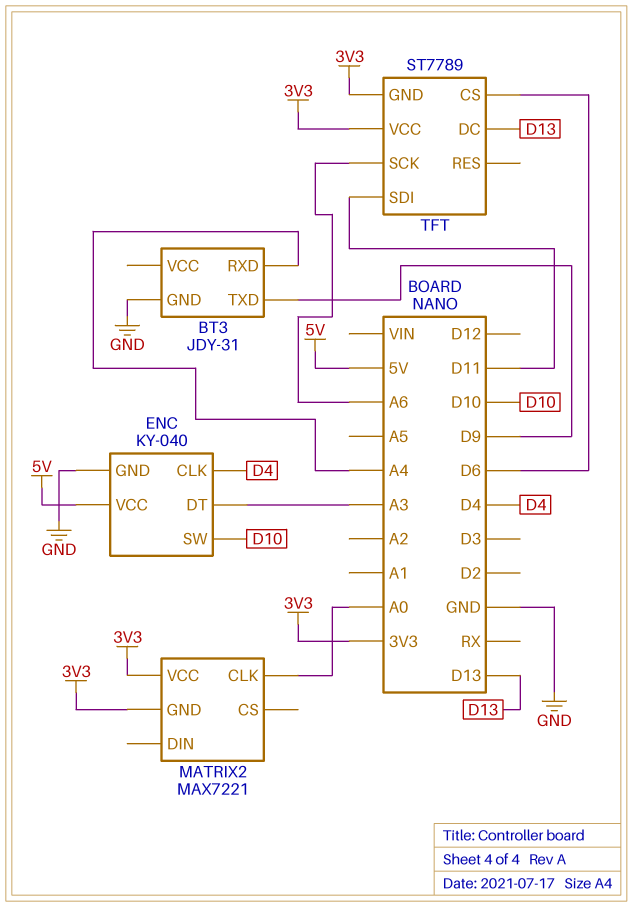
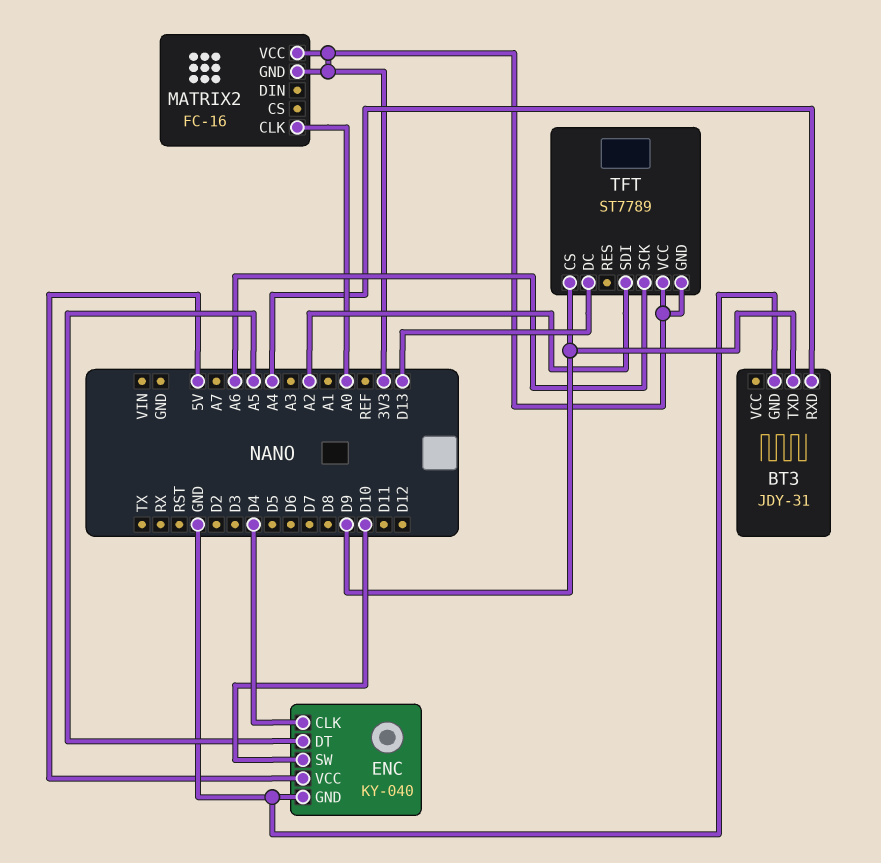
ENC pin DT: A3 -> A5
MATRIX2: MAX7221 -> FC-16
TFT pin CS: D6 -> D9
TFT pin SDI: D11 -> A2

